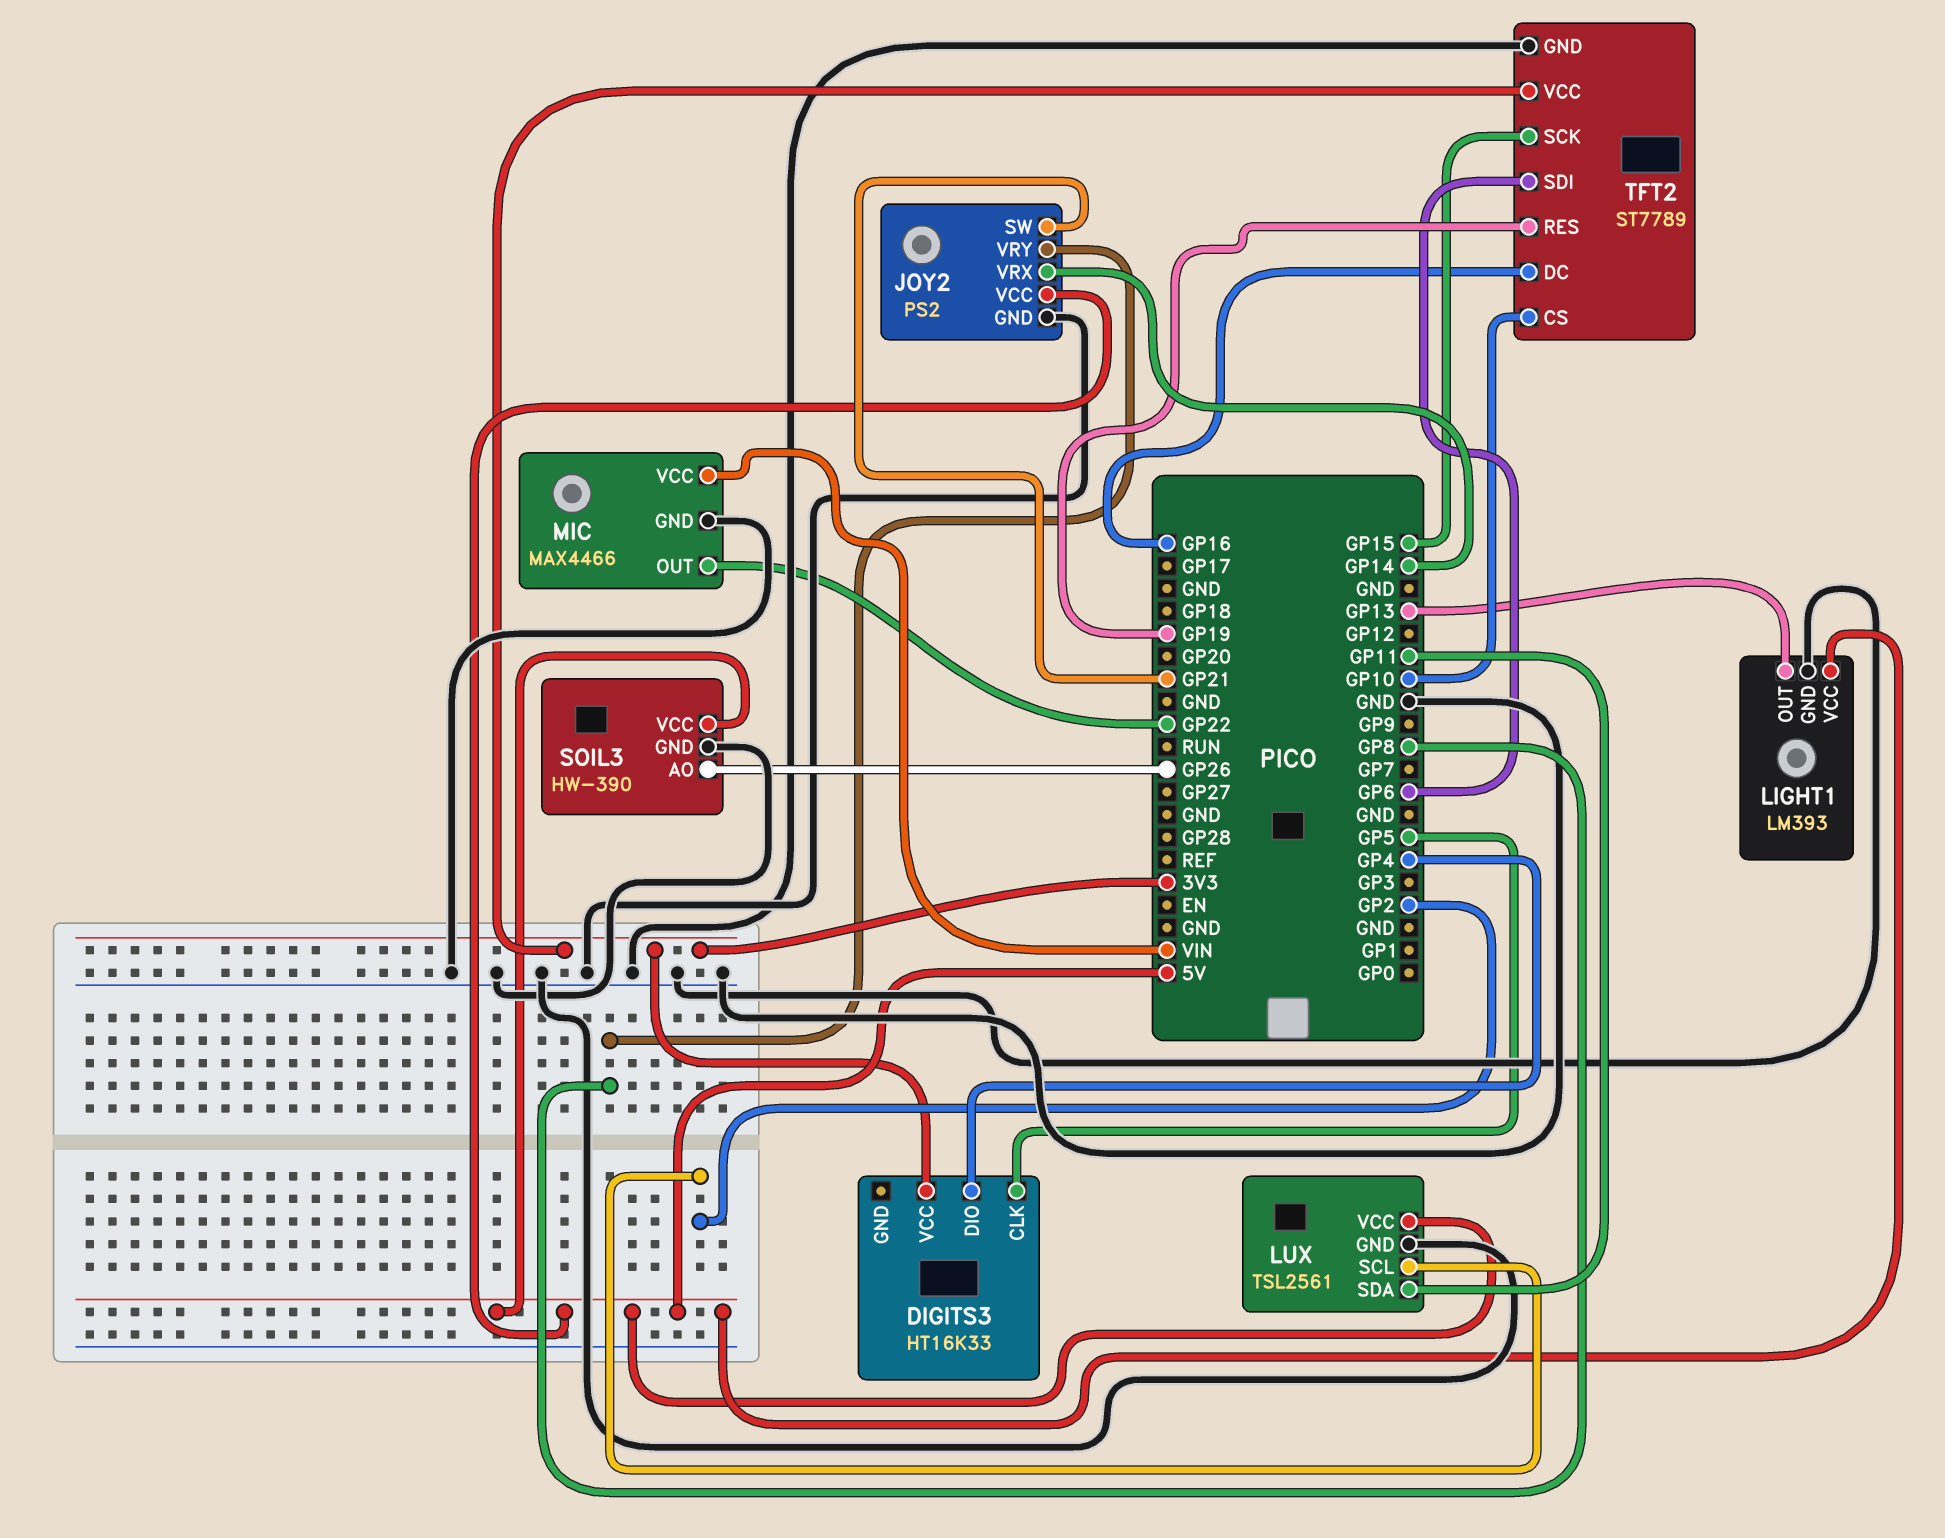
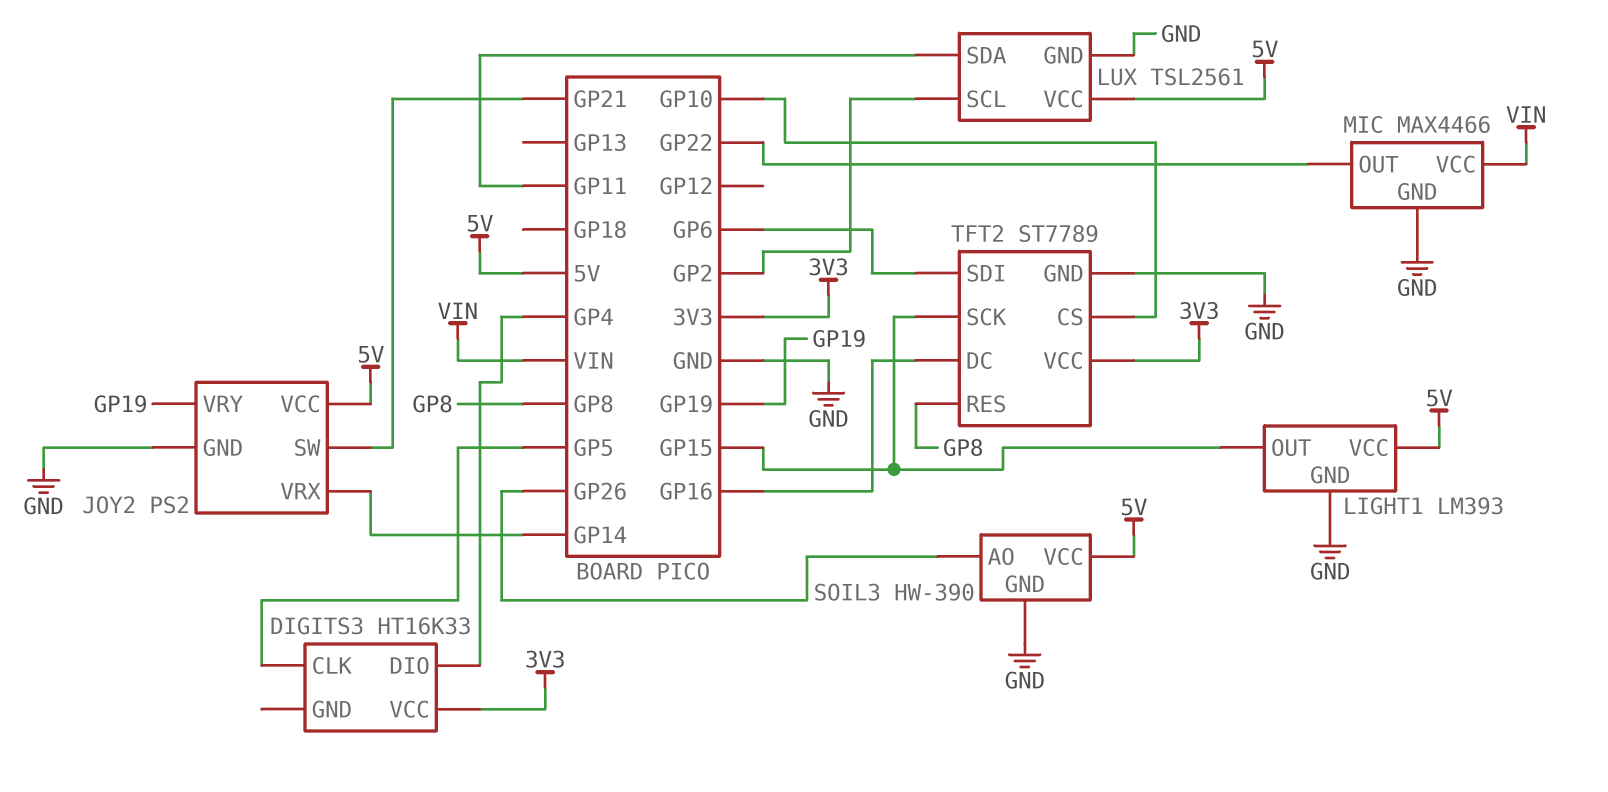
JOY2 pin VRY: GP8 -> GP19
LIGHT1 pin OUT: GP13 -> GP15
TFT2 pin RES: GP19 -> GP8

